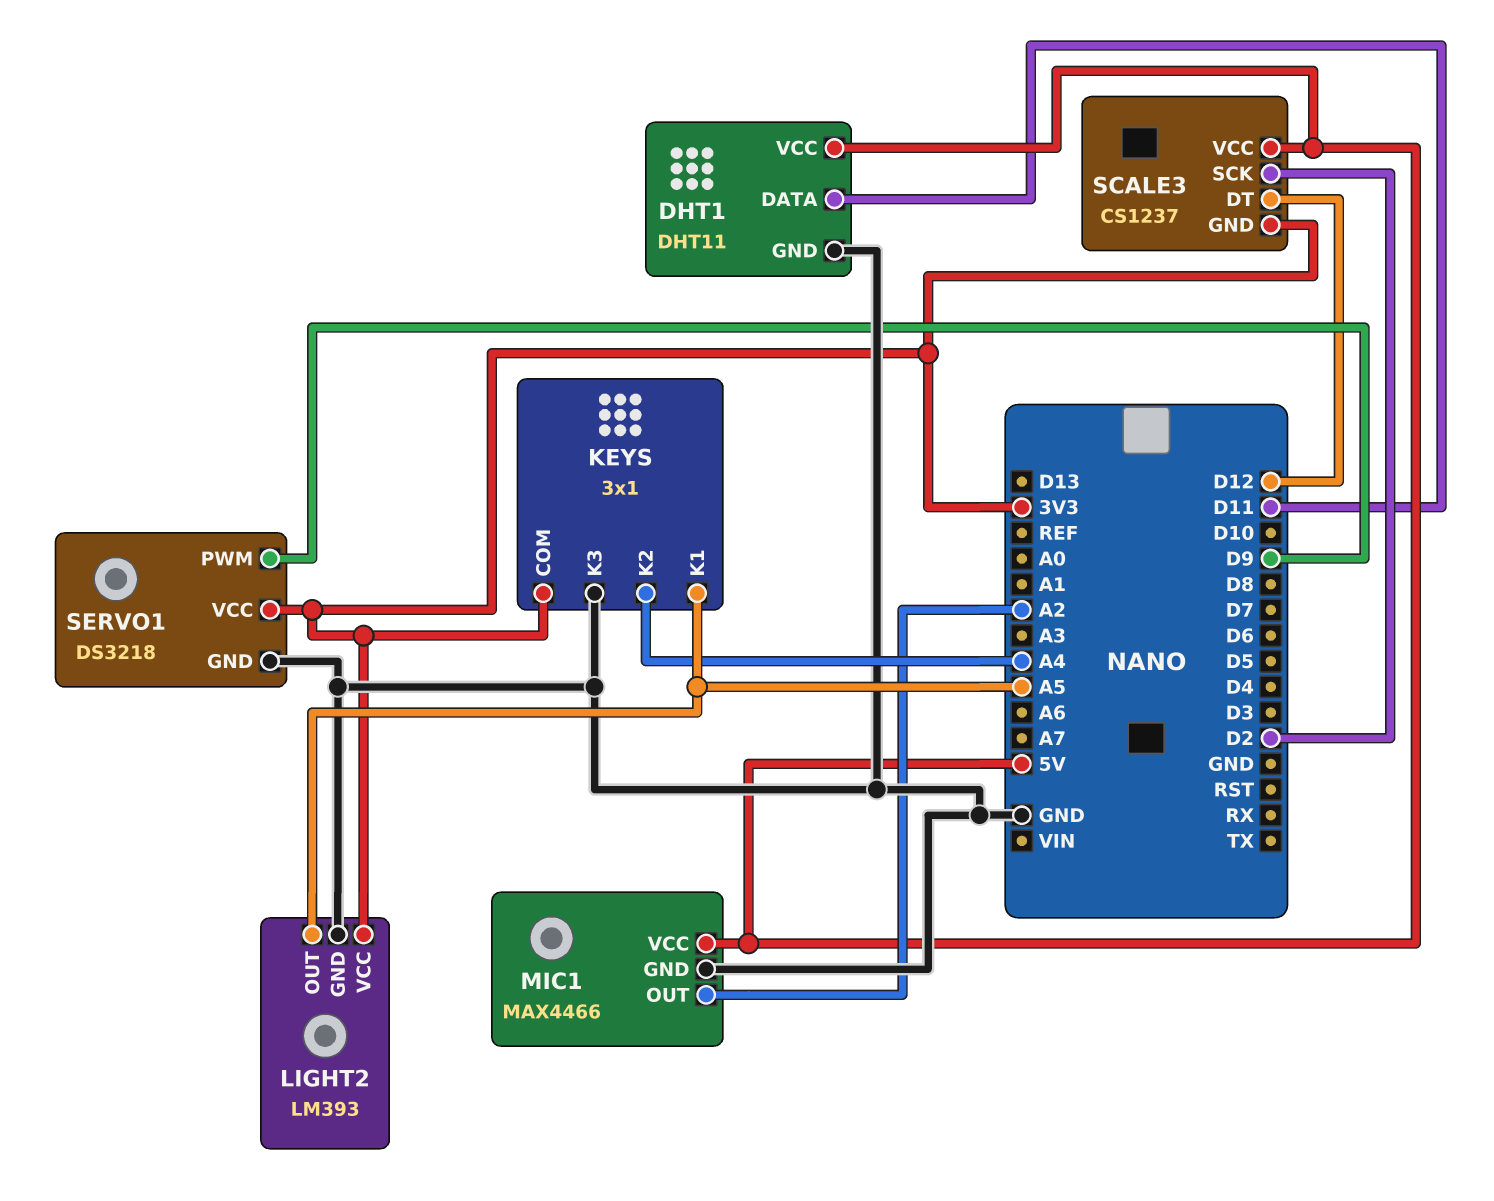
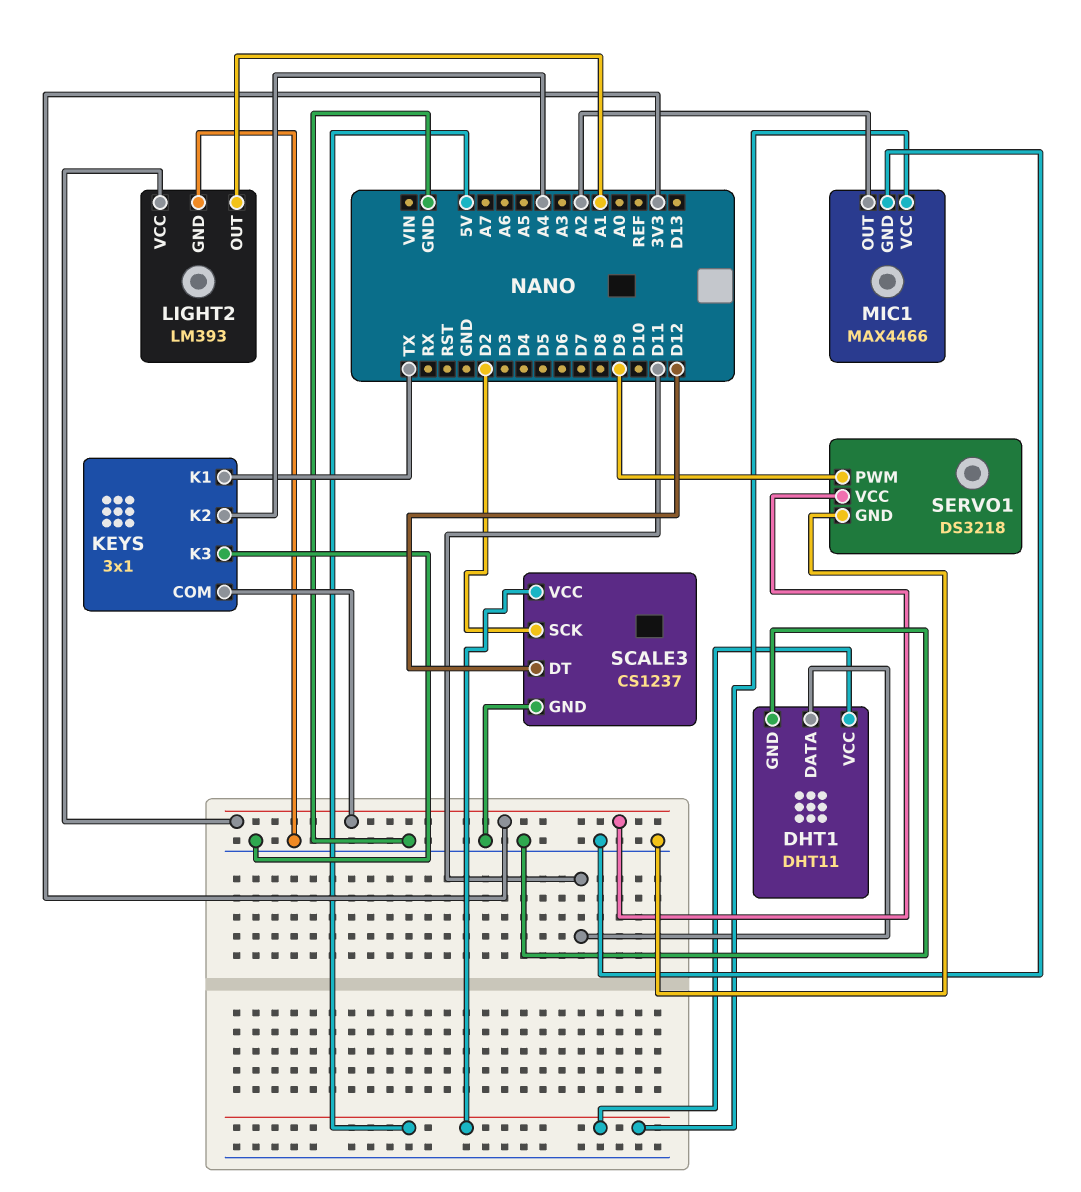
KEYS pin K1: A5 -> TX
LIGHT2 pin OUT: A5 -> A1
SCALE3 pin GND: 3V3 -> GND

